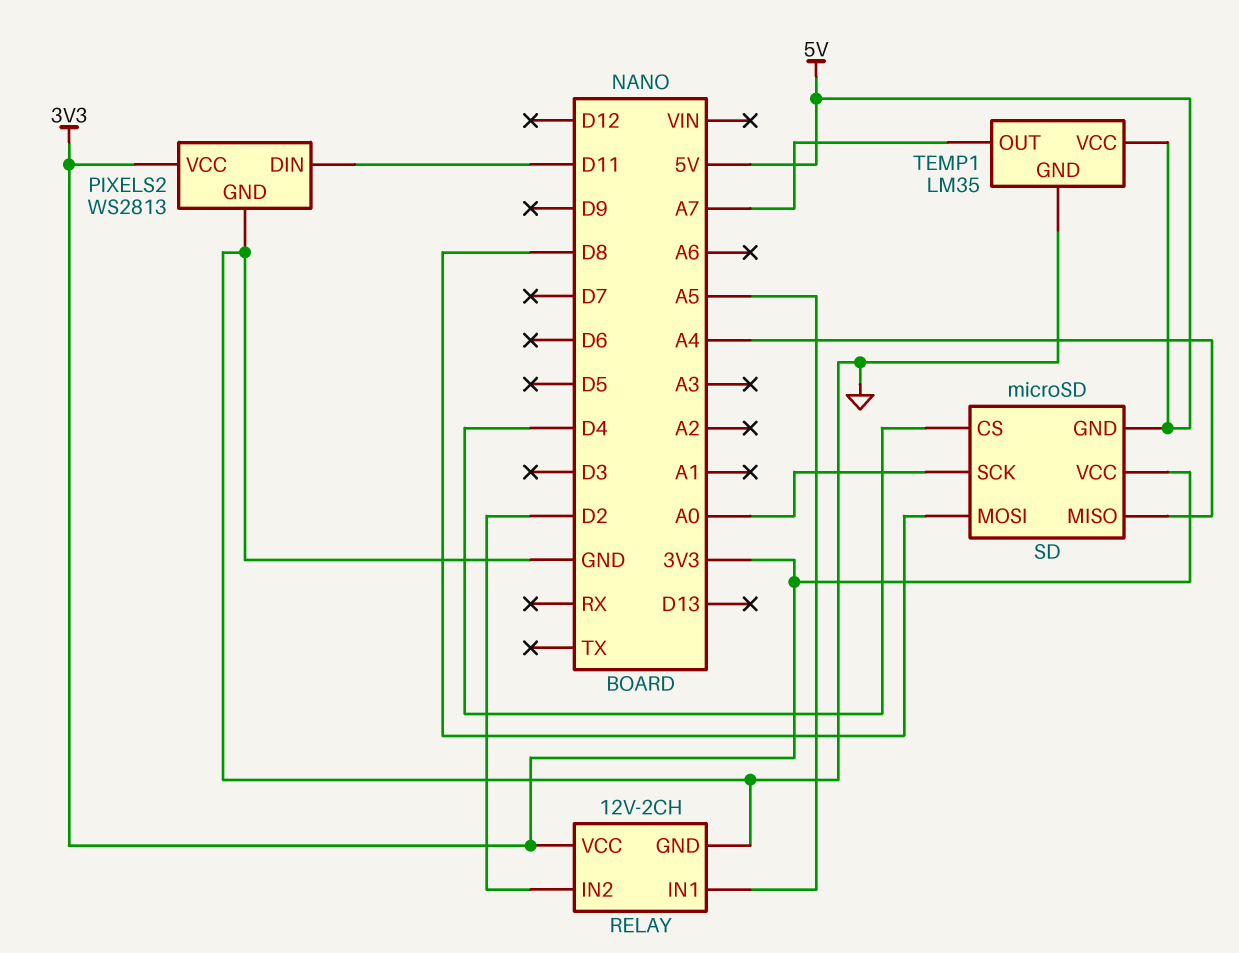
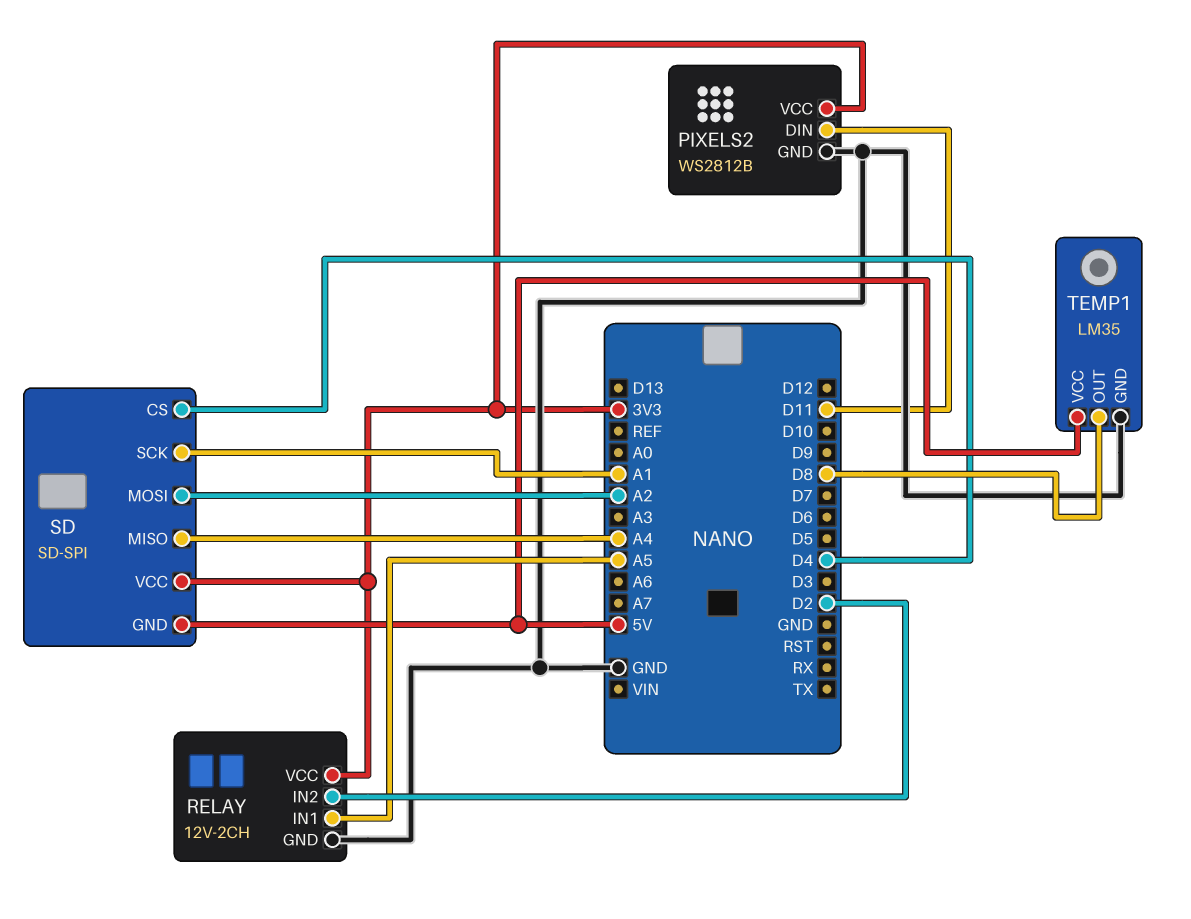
PIXELS2: WS2813 -> WS2812B
SD: microSD -> SD-SPI
SD pin MOSI: D8 -> A2
SD pin SCK: A0 -> A1
TEMP1 pin OUT: A7 -> D8

